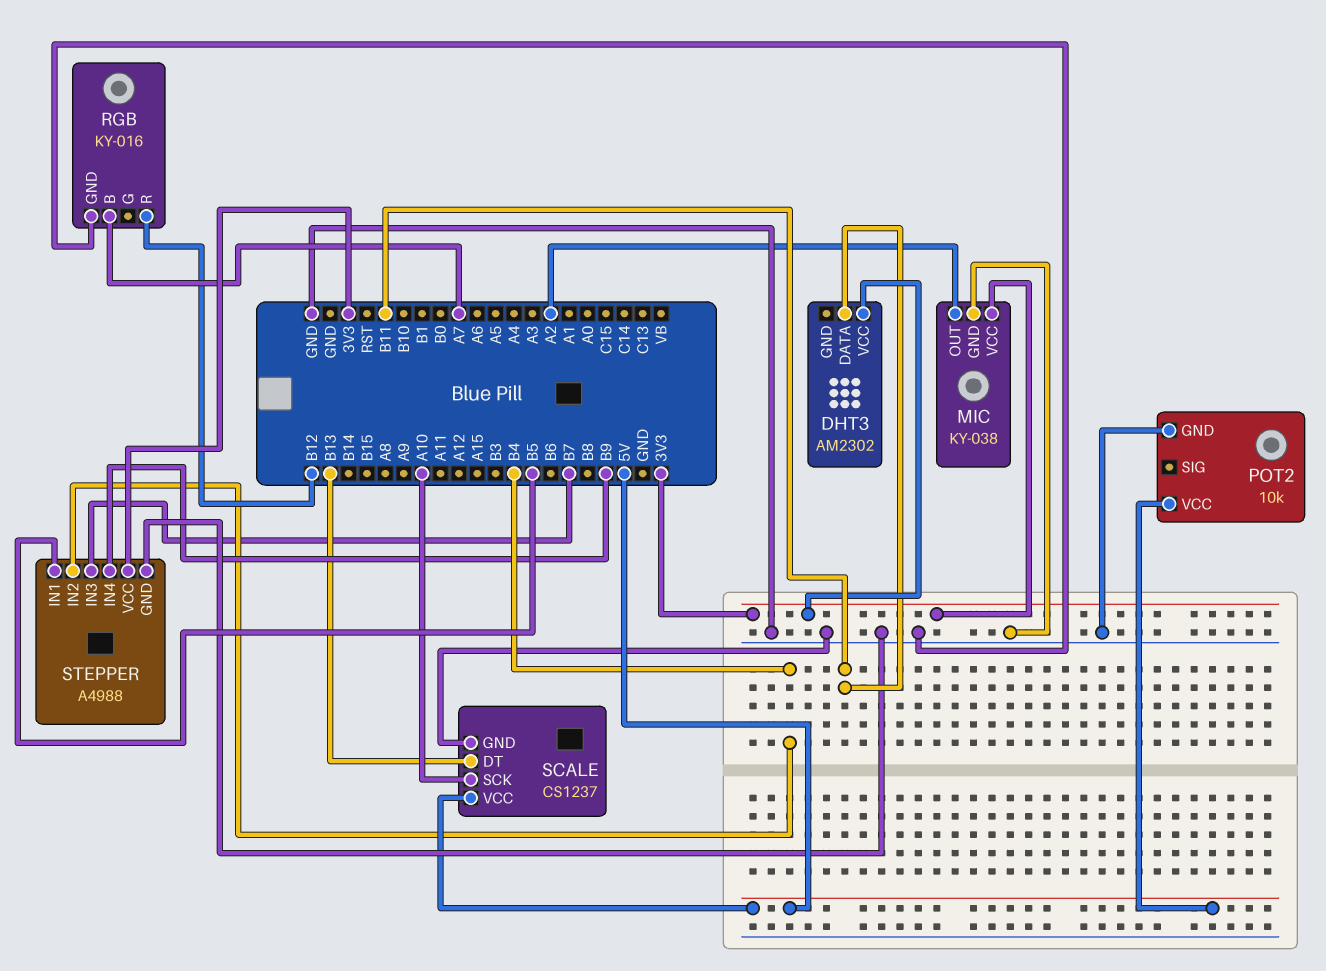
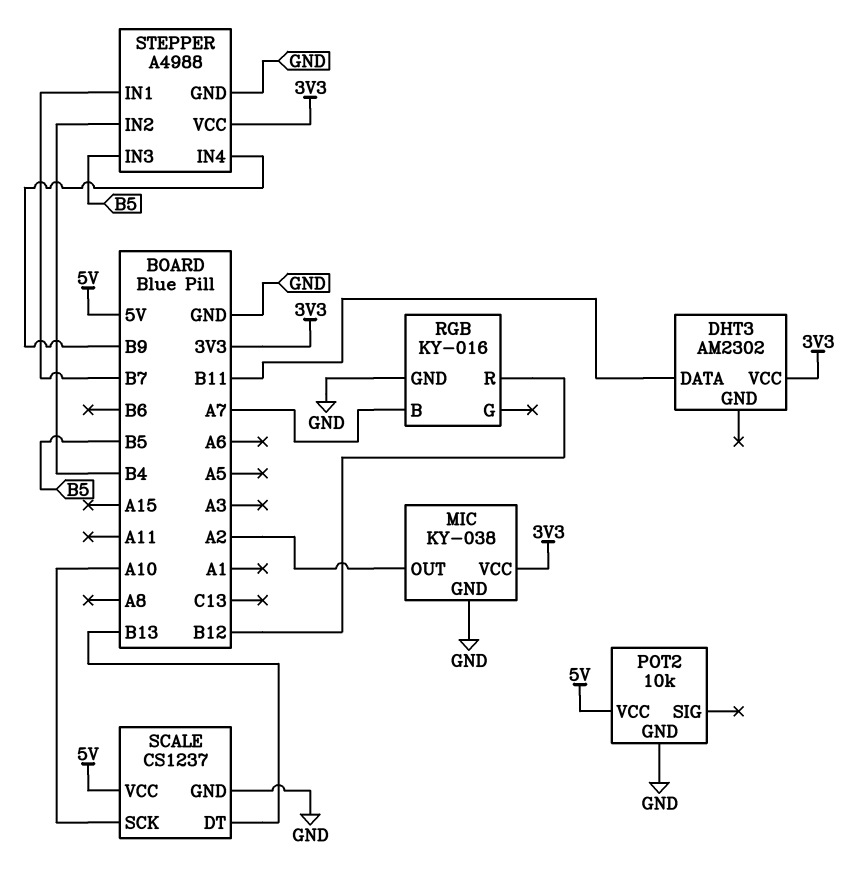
STEPPER pin IN1: B5 -> B7
STEPPER pin IN3: B7 -> B5

